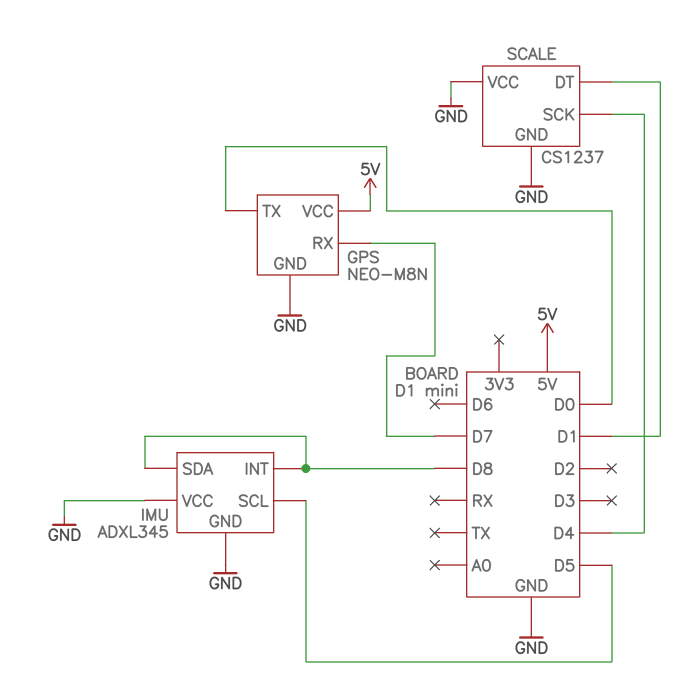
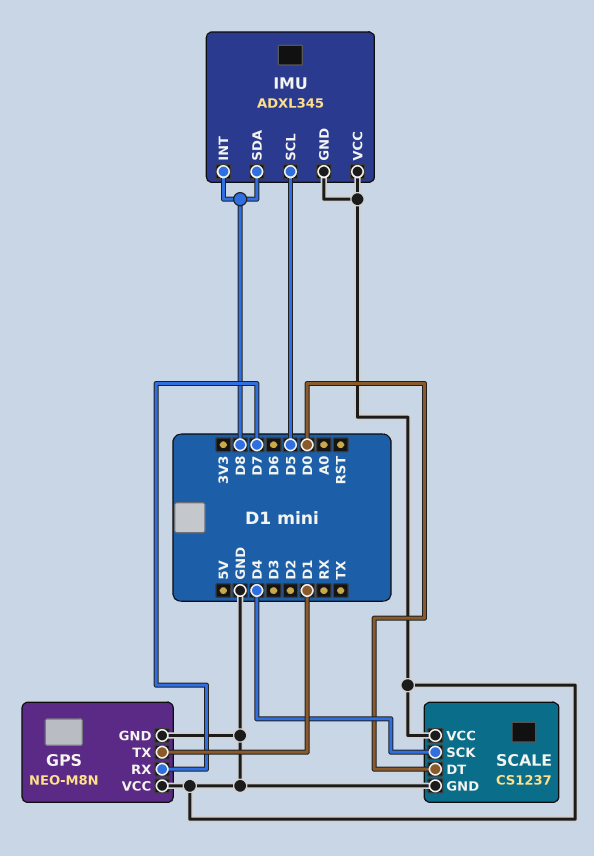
GPS pin TX: D0 -> D1
GPS pin VCC: 5V -> GND
SCALE pin DT: D1 -> D0

